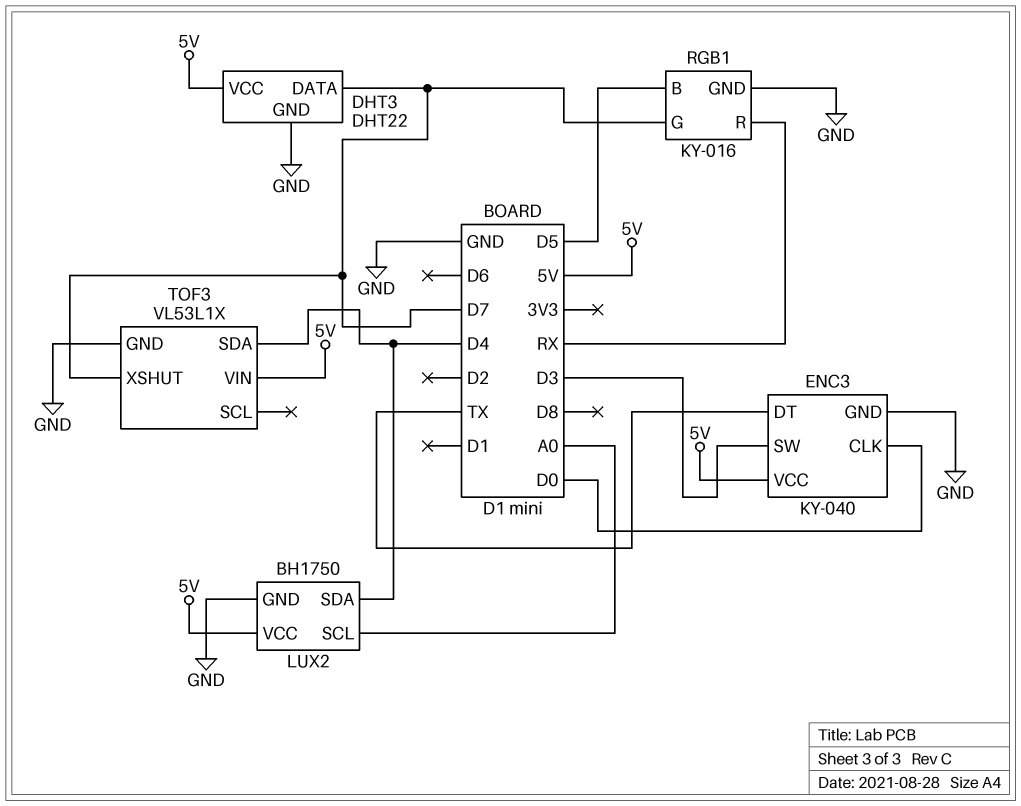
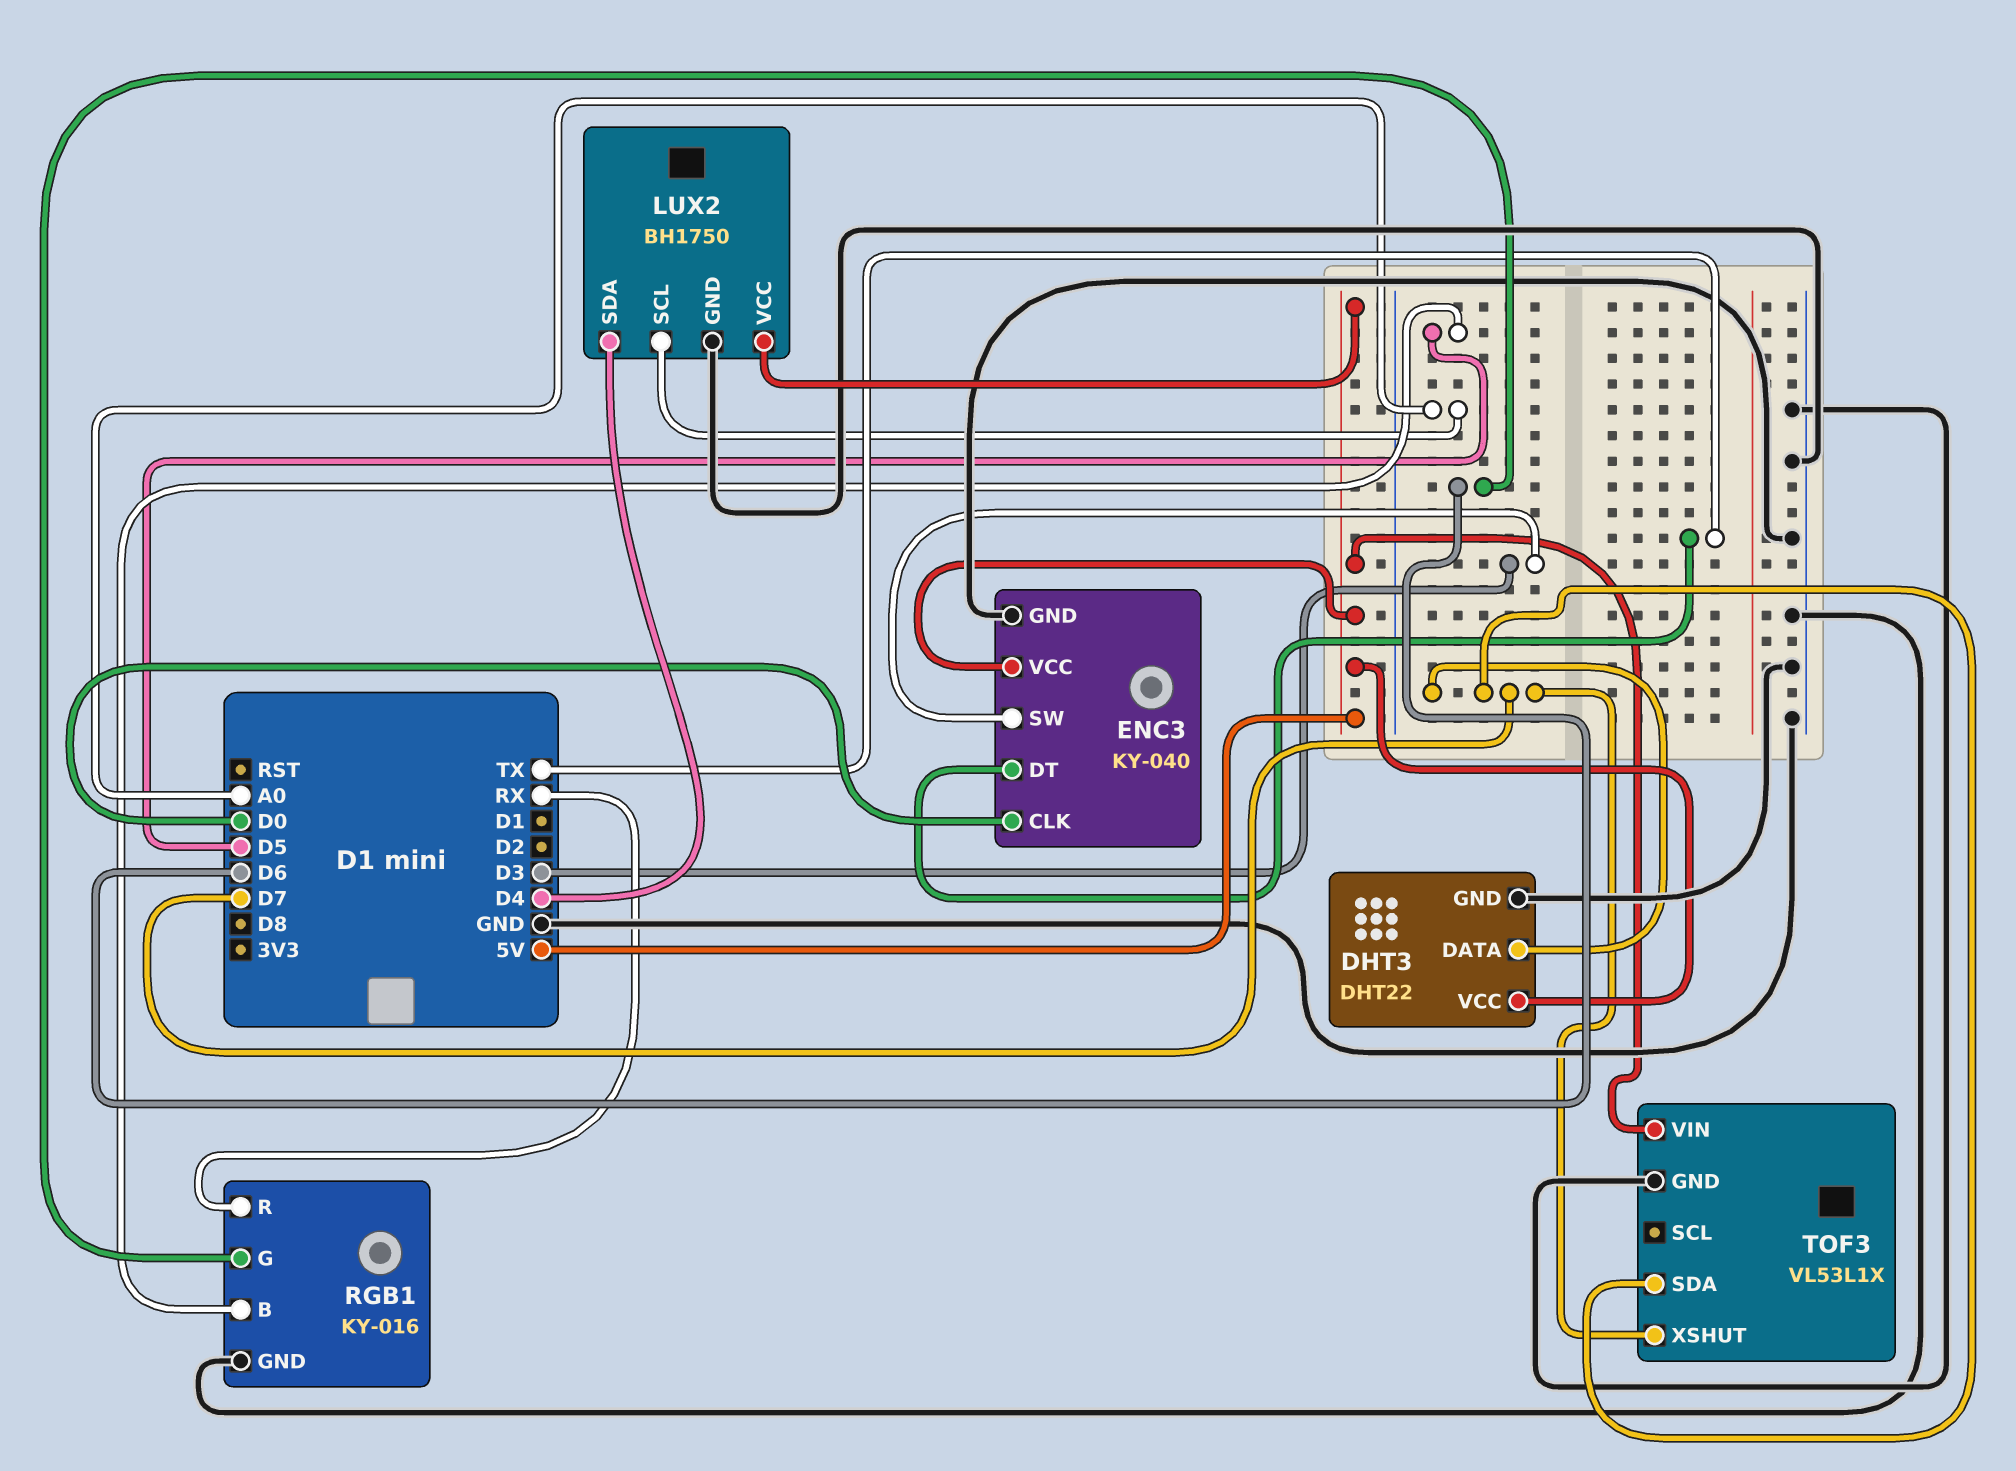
RGB1 pin G: D7 -> D6
TOF3 pin SDA: D4 -> D7

